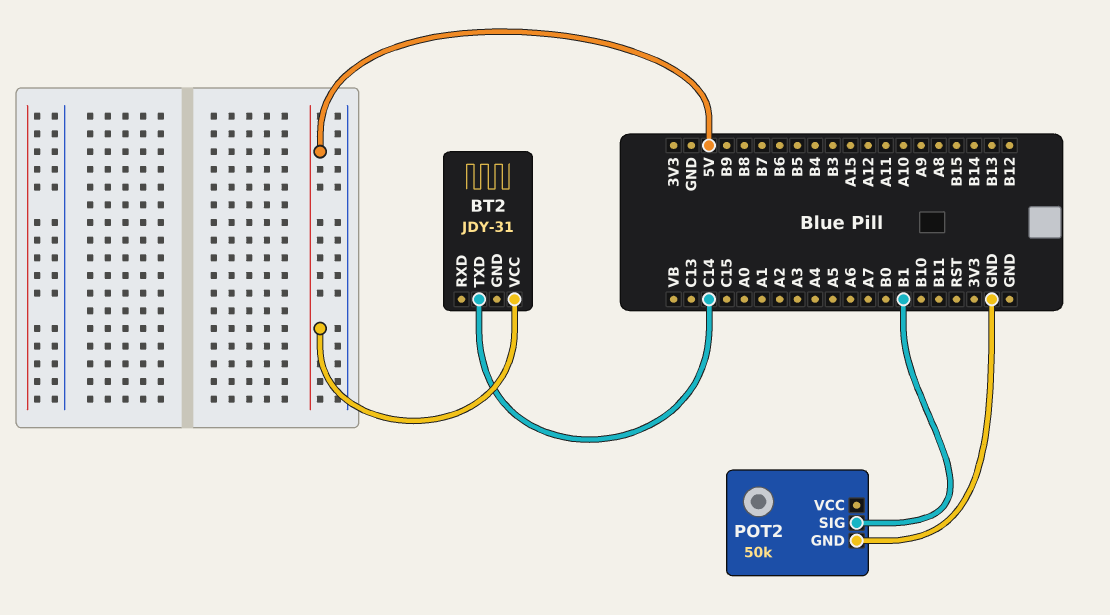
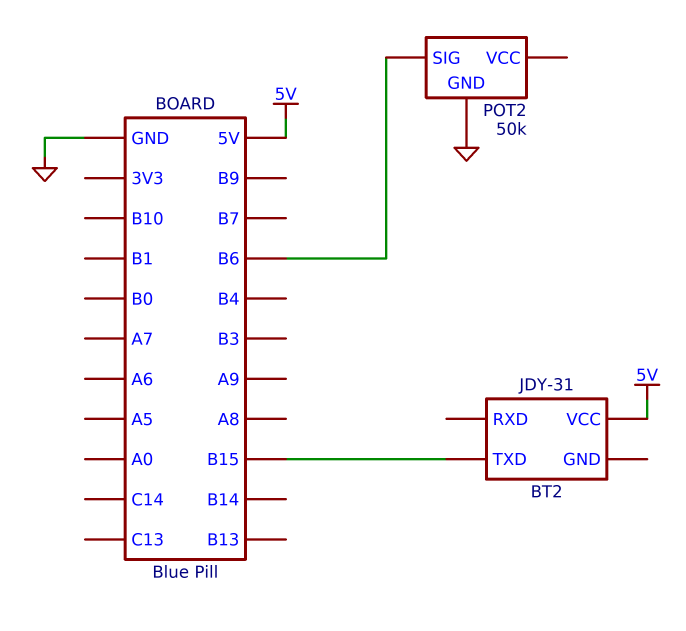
BT2 pin TXD: C14 -> B15
POT2 pin SIG: B1 -> B6

